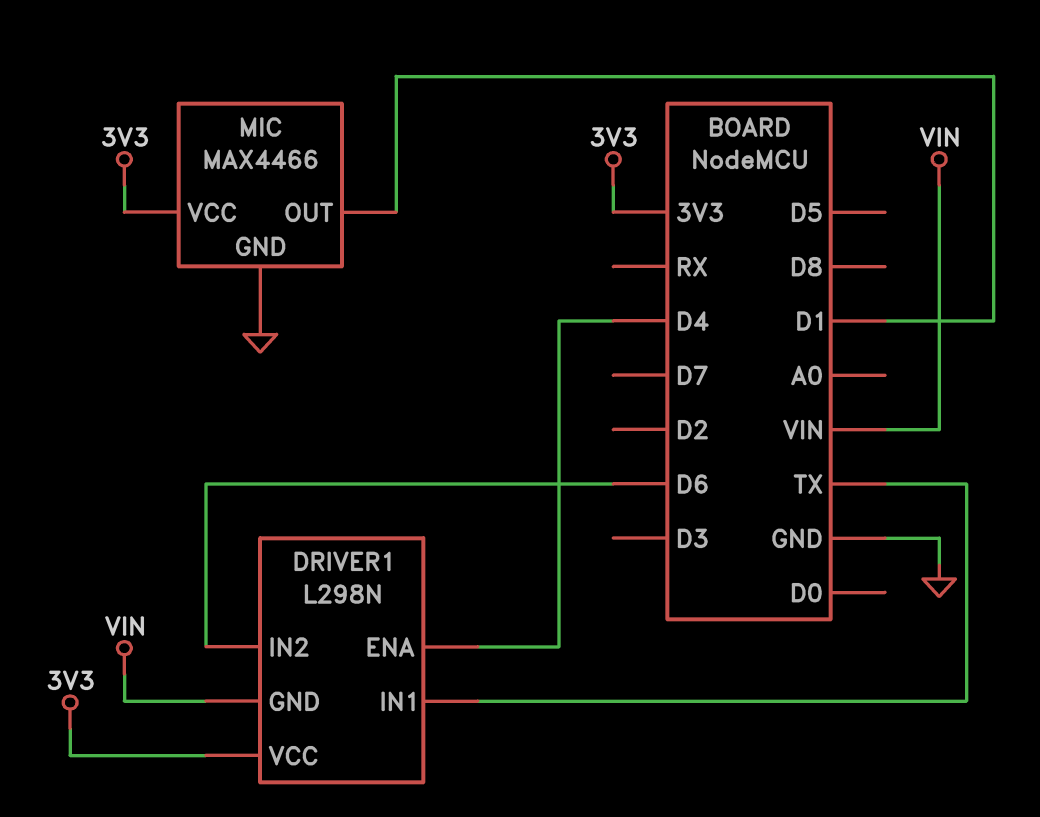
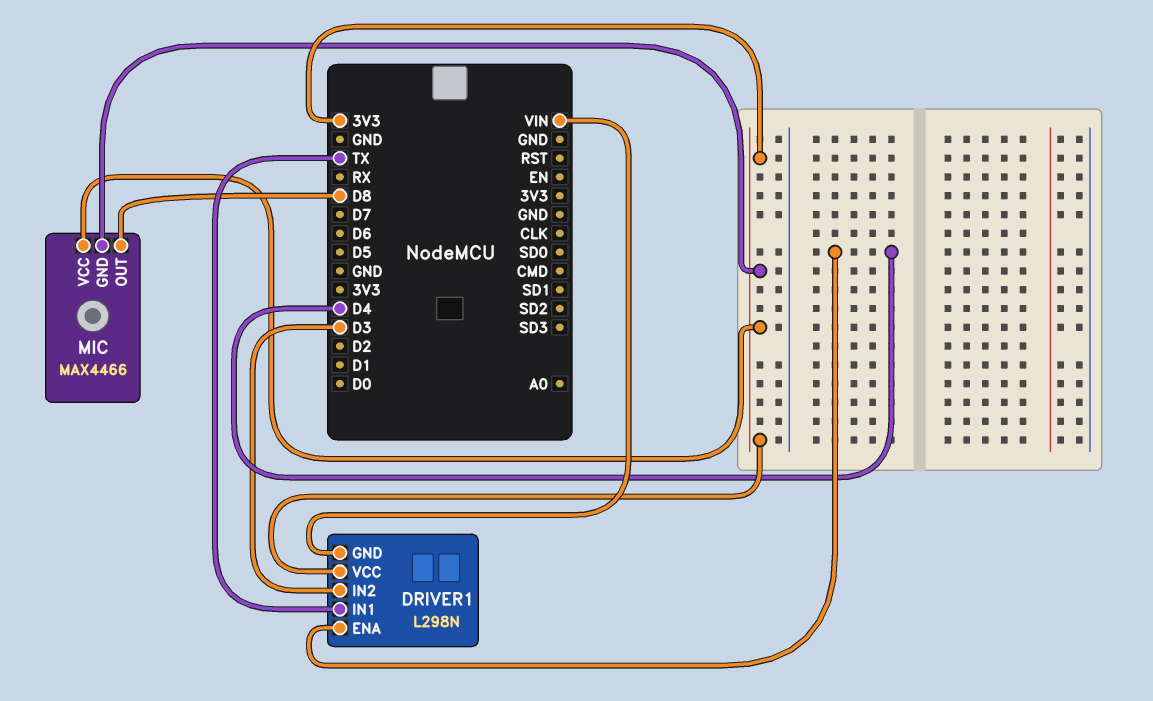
DRIVER1 pin IN2: D6 -> D3
MIC pin GND: GND -> 3V3
MIC pin OUT: D1 -> D8

